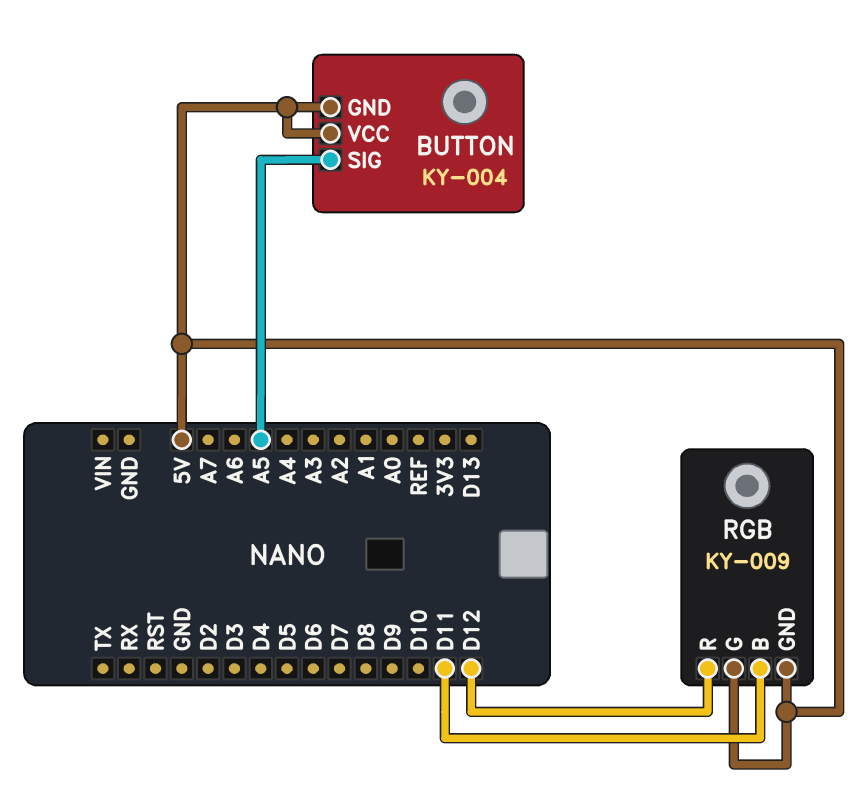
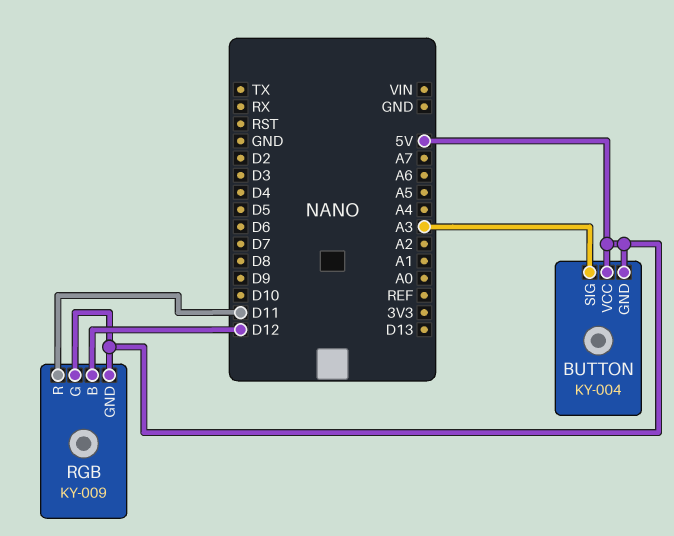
BUTTON pin SIG: A5 -> A3
RGB pin B: D11 -> D12
RGB pin R: D12 -> D11

